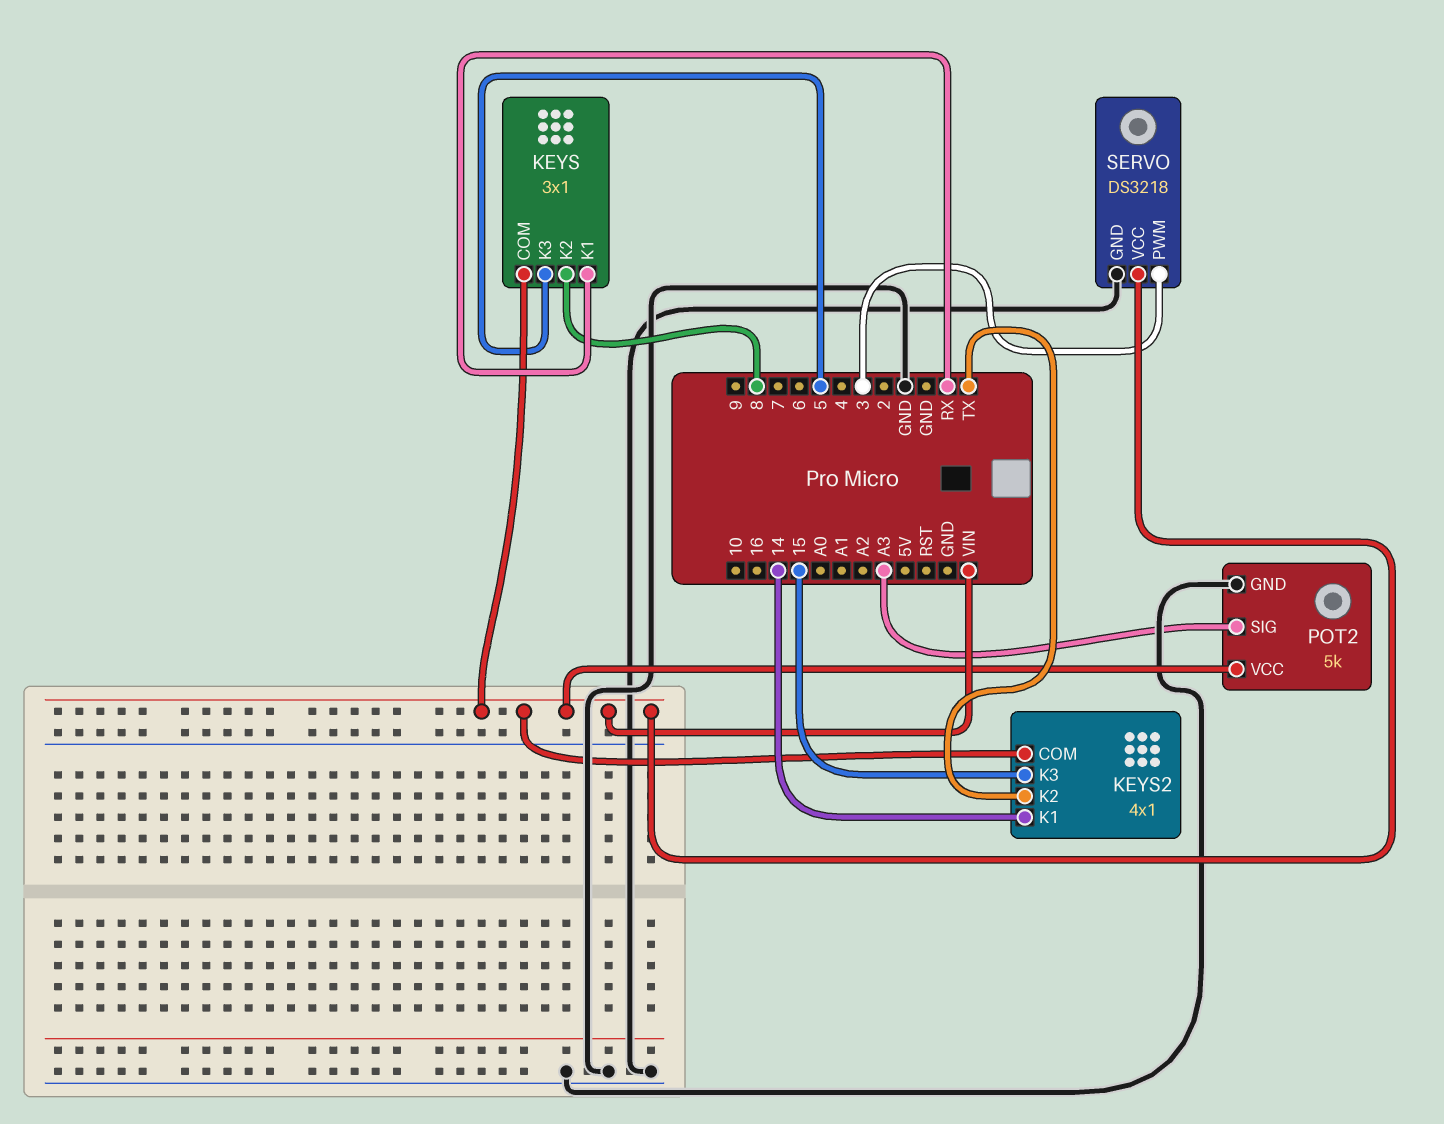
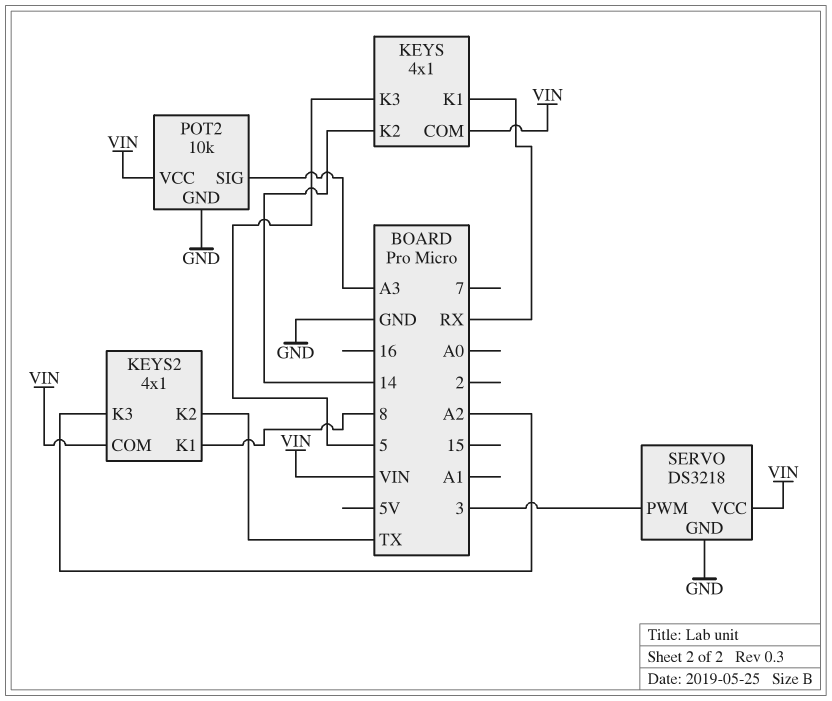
KEYS: 3x1 -> 4x1
KEYS pin K2: 8 -> 14
KEYS2 pin K1: 14 -> 8
KEYS2 pin K3: 15 -> A2
POT2: 5k -> 10k

